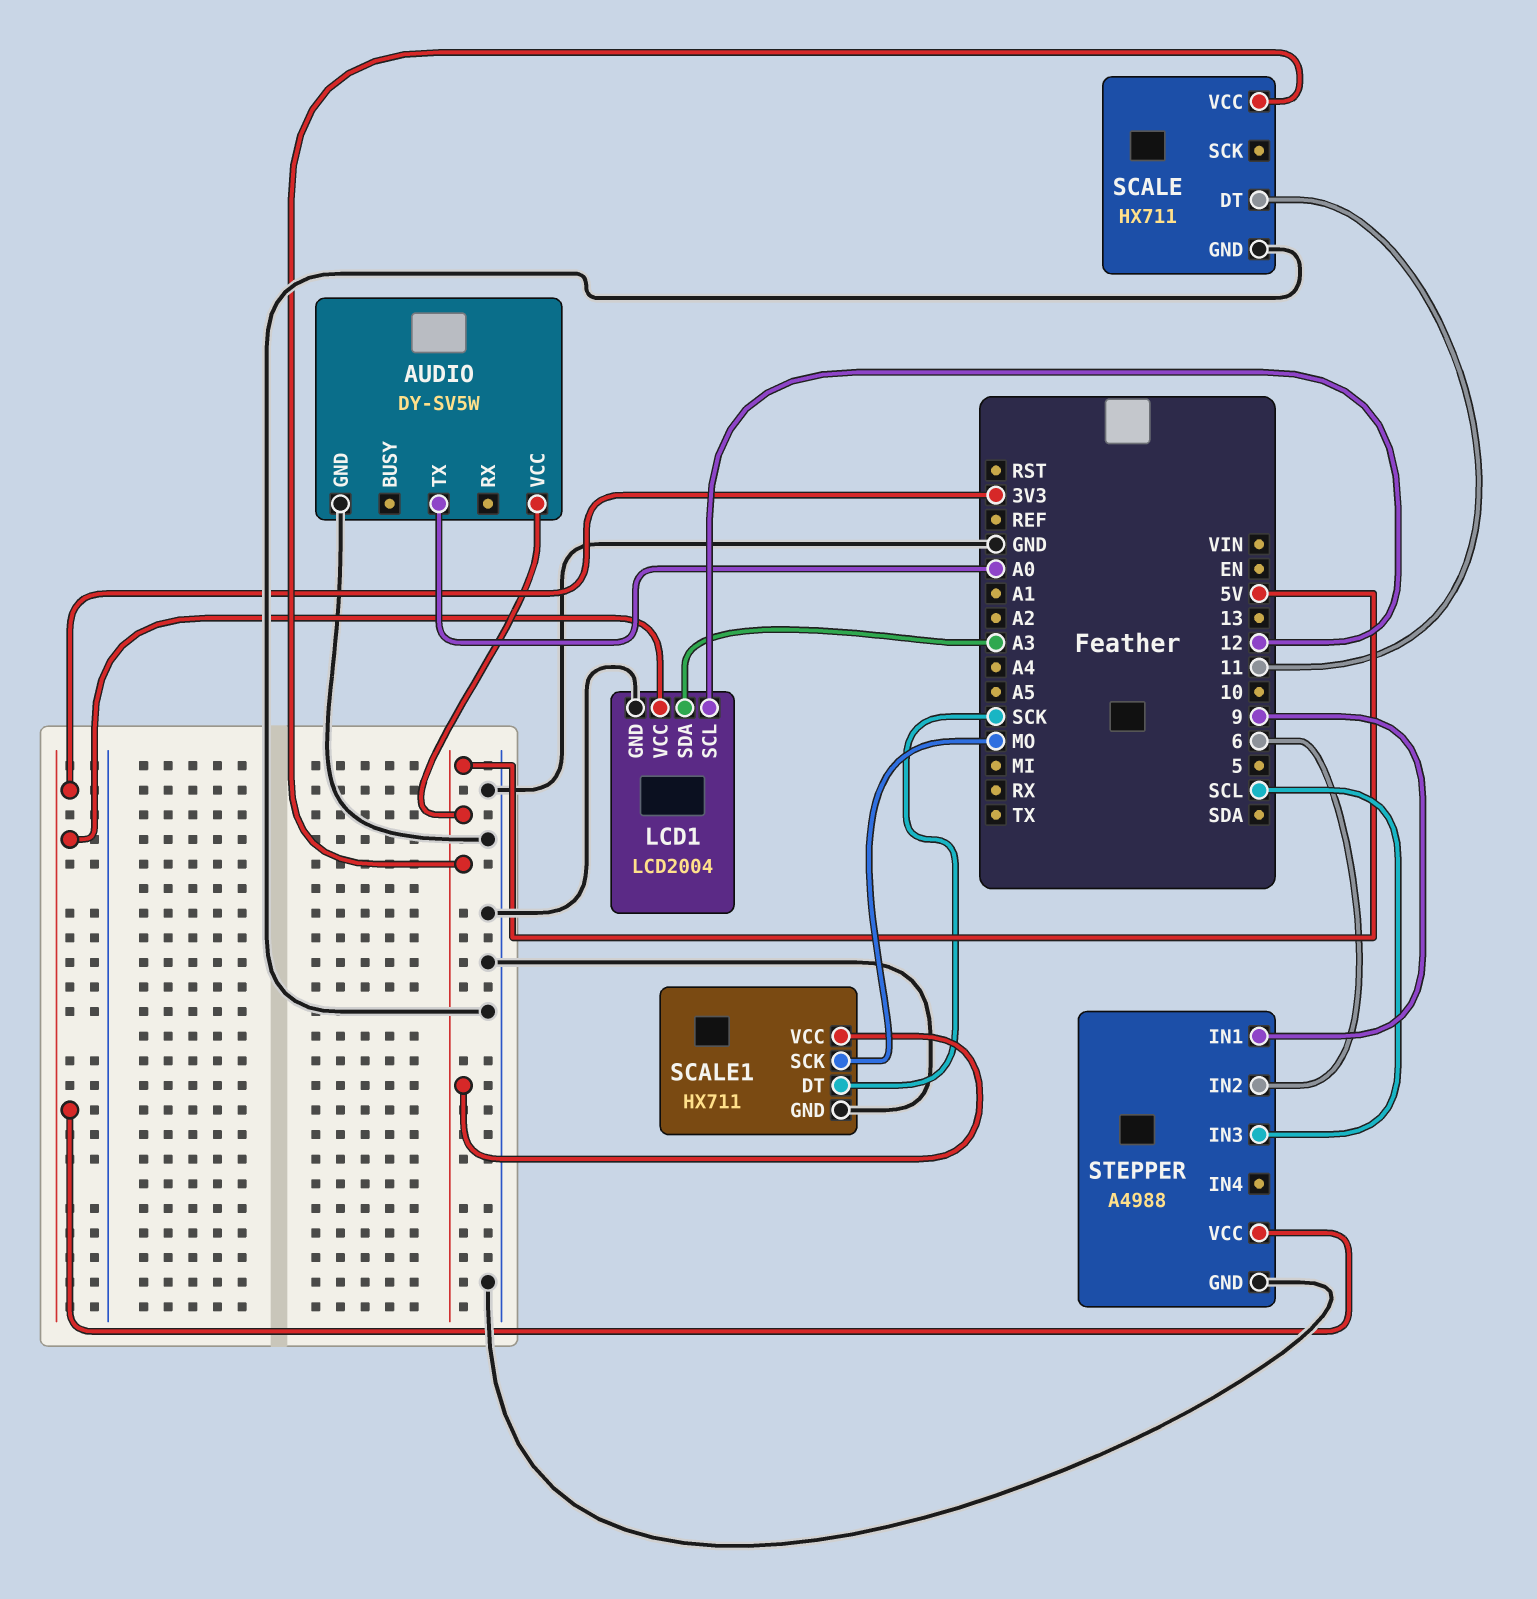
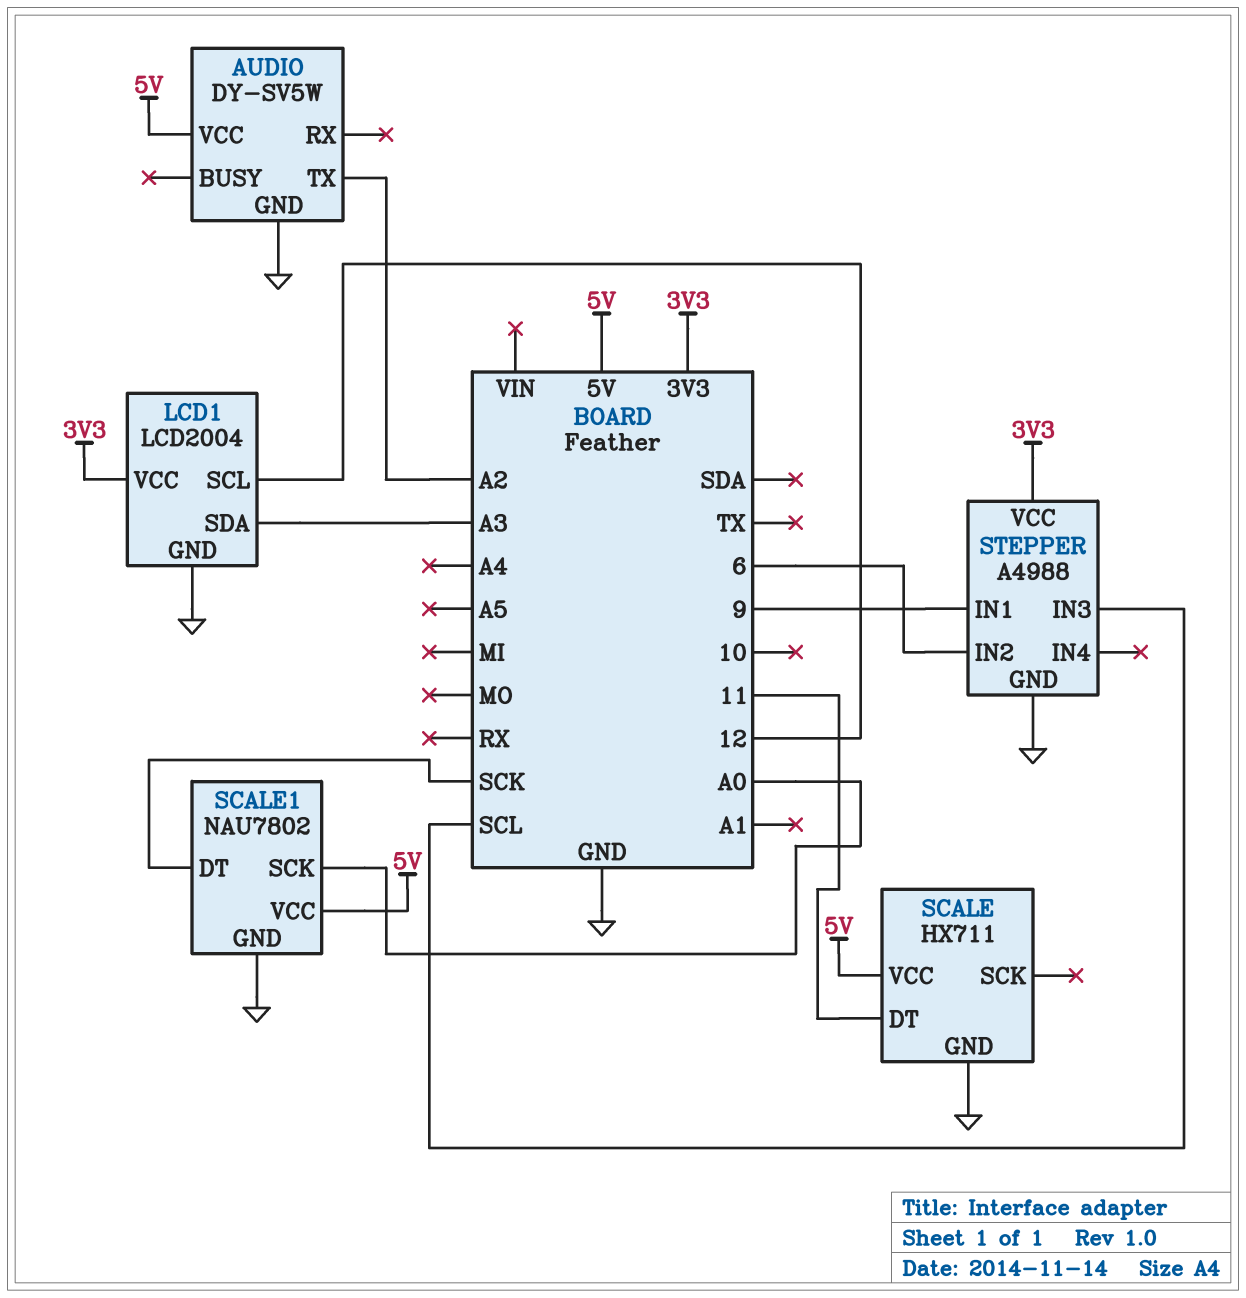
AUDIO pin TX: A0 -> A2
SCALE1: HX711 -> NAU7802
SCALE1 pin SCK: MO -> A0

